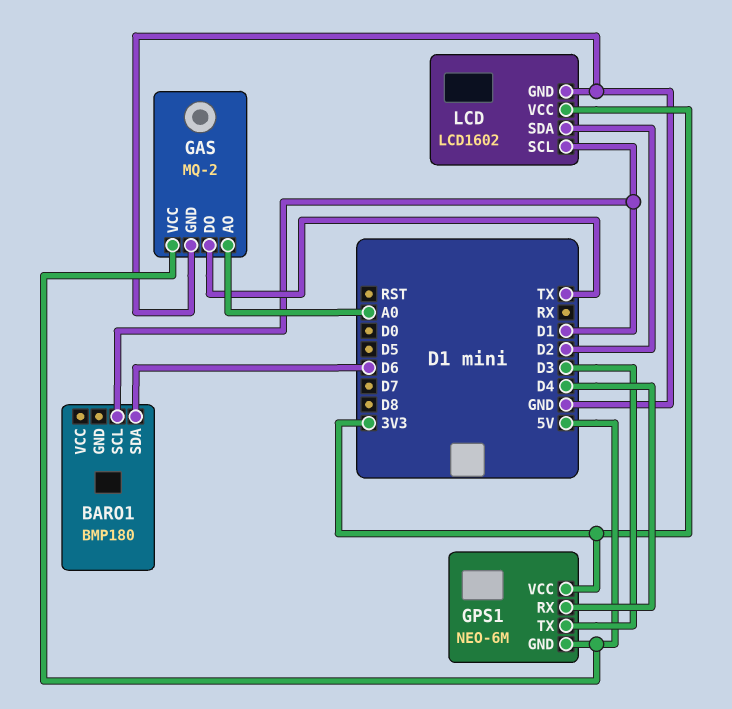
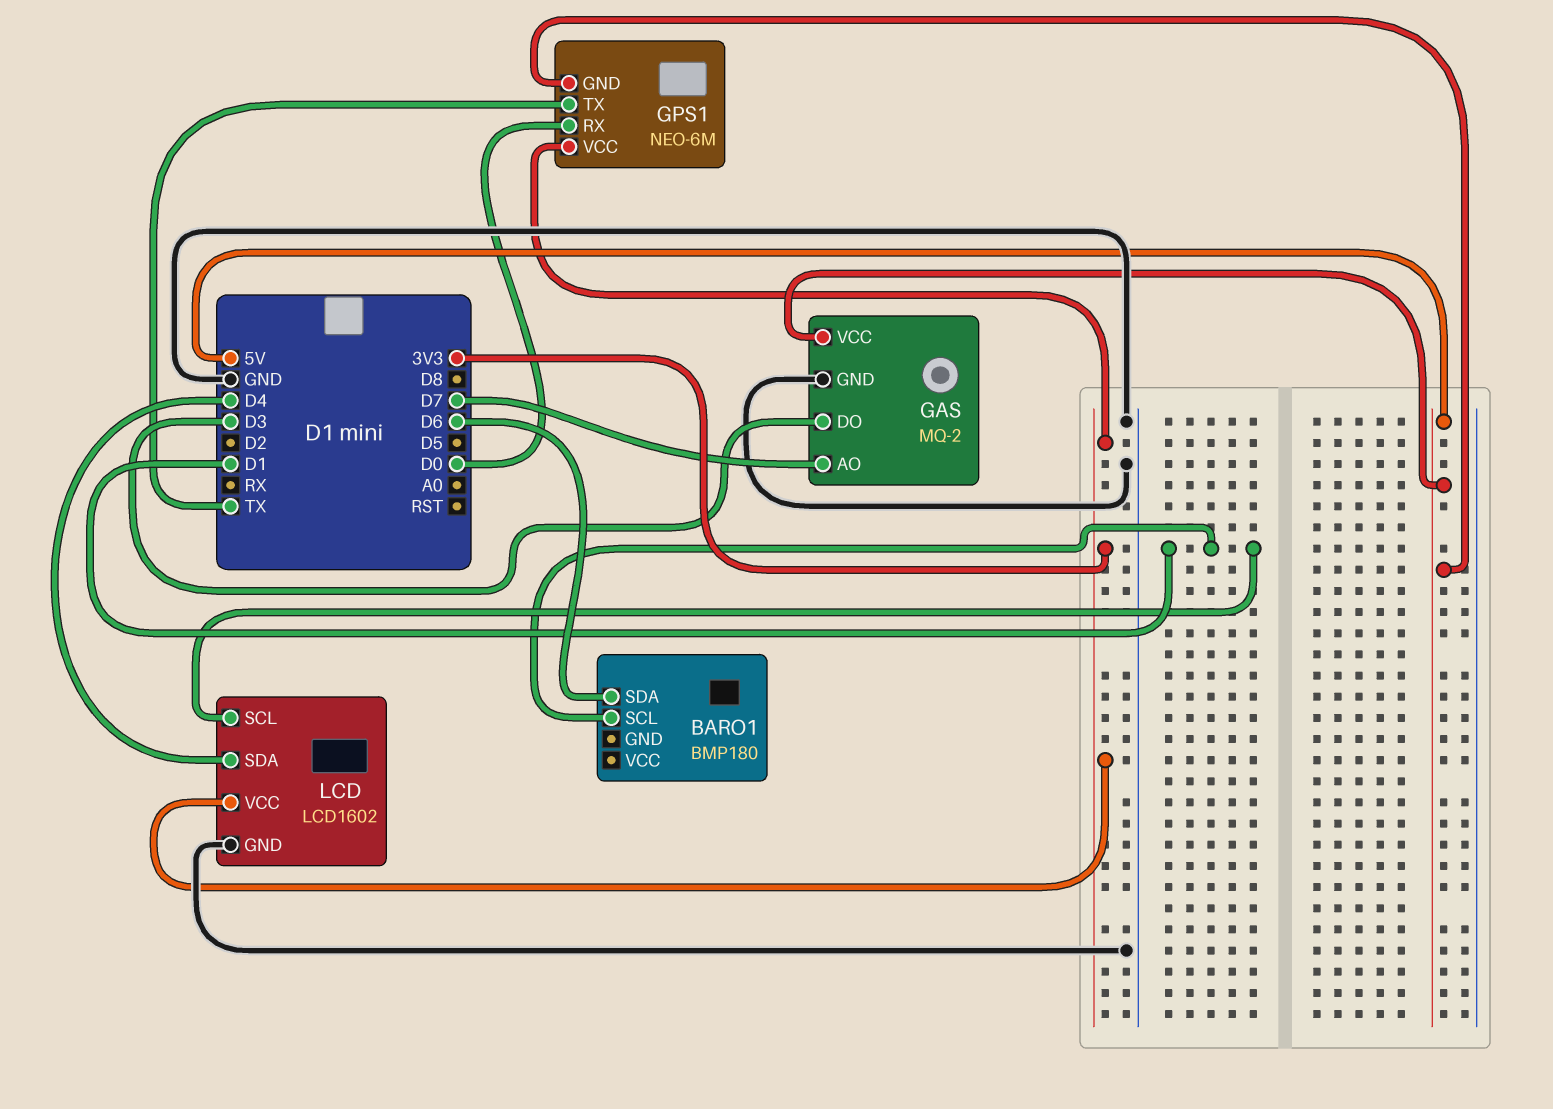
GAS pin AO: A0 -> D7
GAS pin DO: TX -> D3
GPS1 pin RX: D4 -> D0
GPS1 pin TX: D3 -> TX
LCD pin SDA: D2 -> D4

